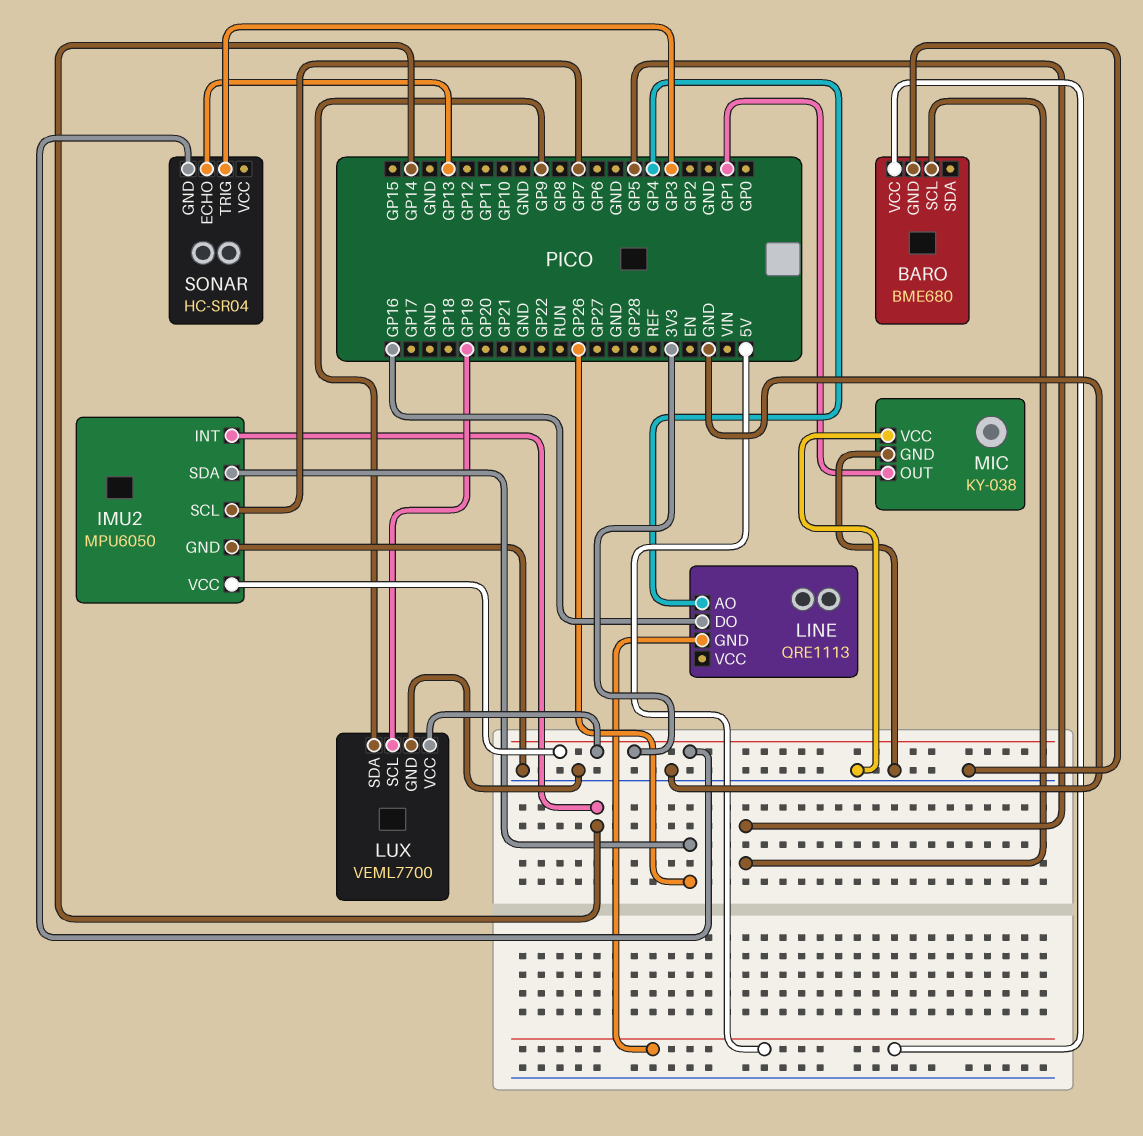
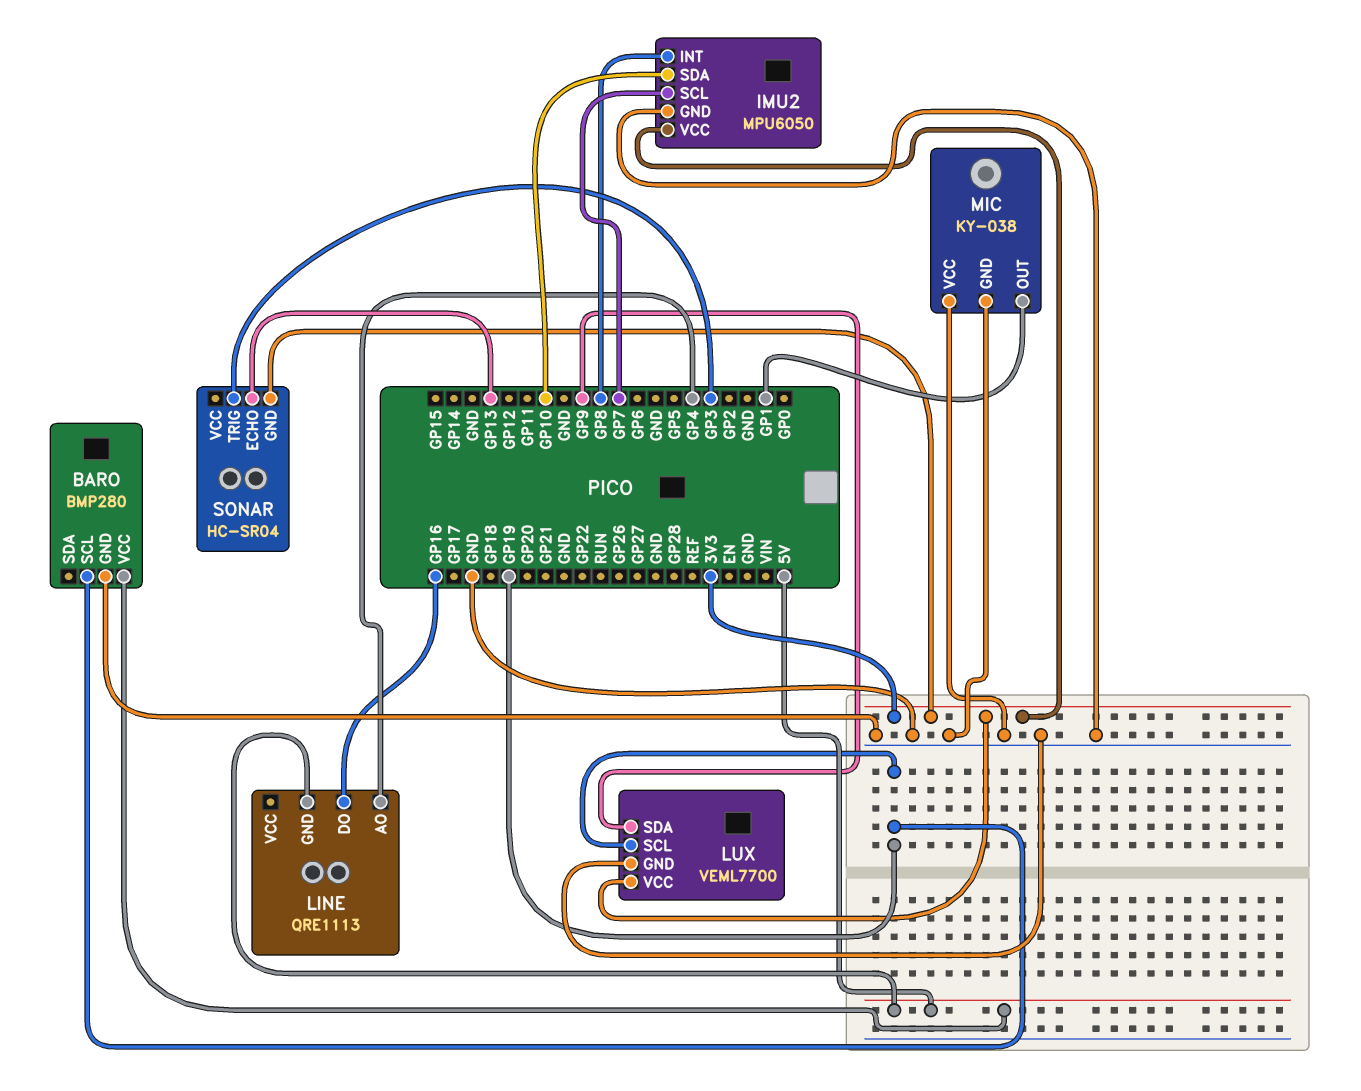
BARO: BME680 -> BMP280
BARO pin SCL: GP5 -> GP19
IMU2 pin INT: GP14 -> GP8
IMU2 pin SDA: GP26 -> GP10

